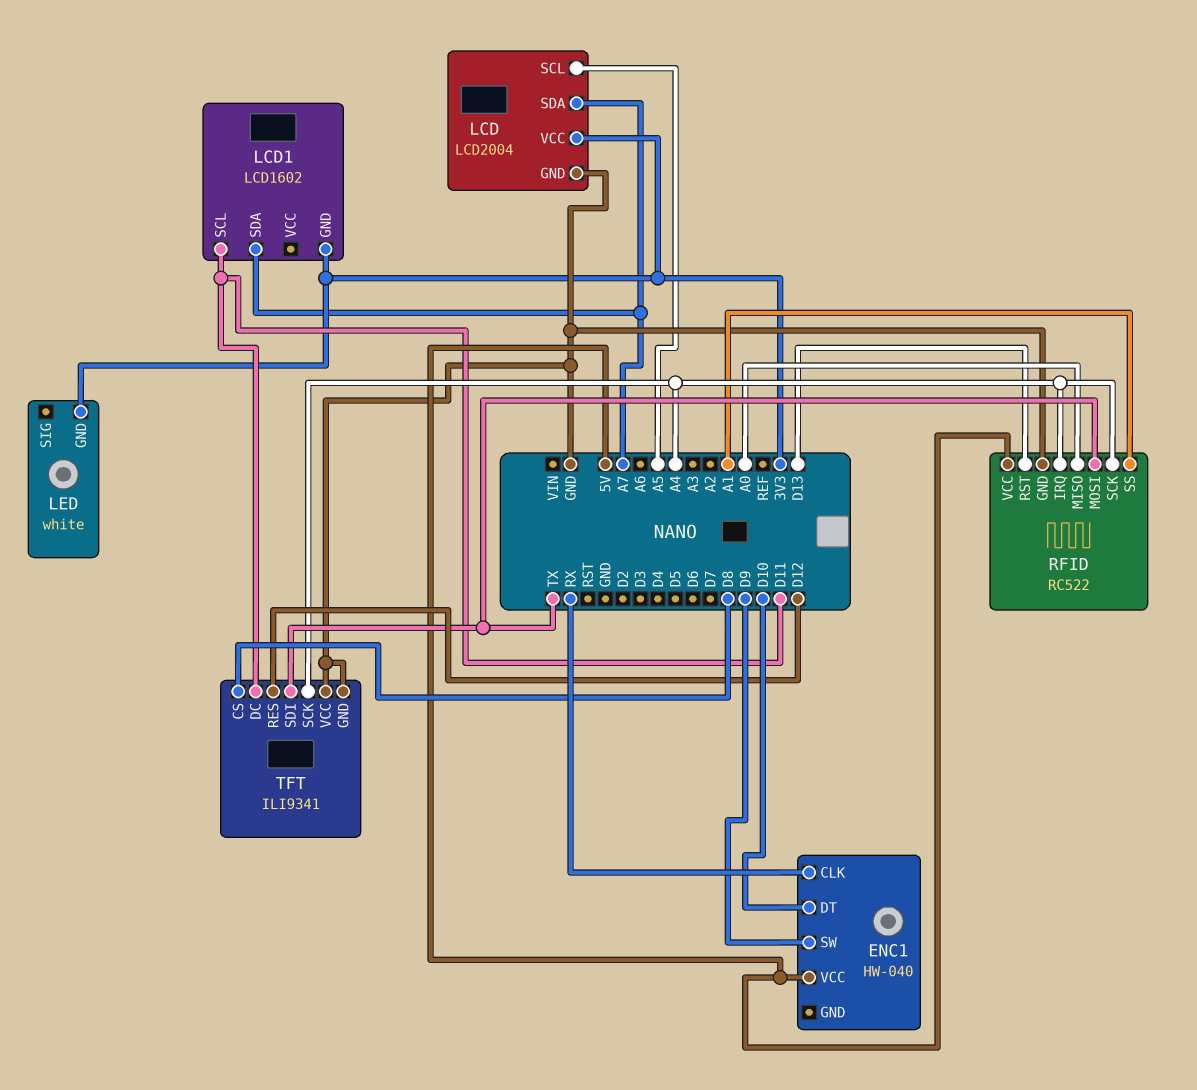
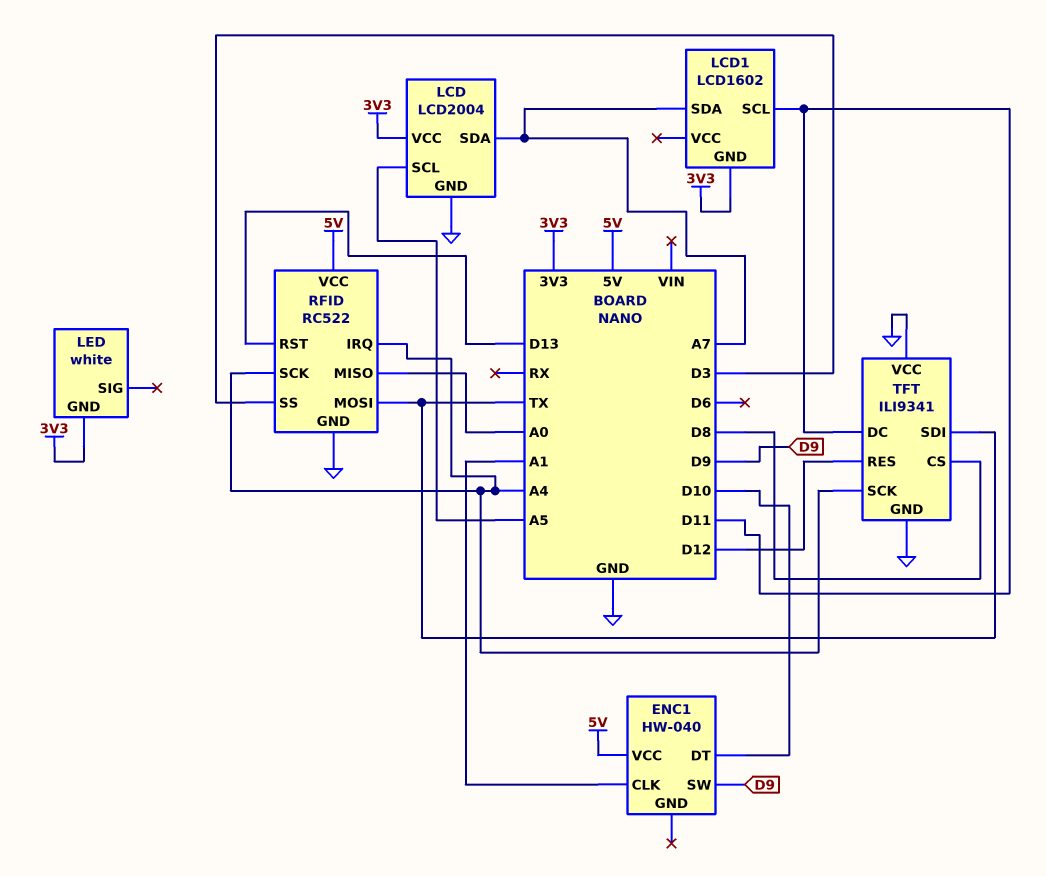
ENC1 pin CLK: RX -> A1
RFID pin SS: A1 -> D3

